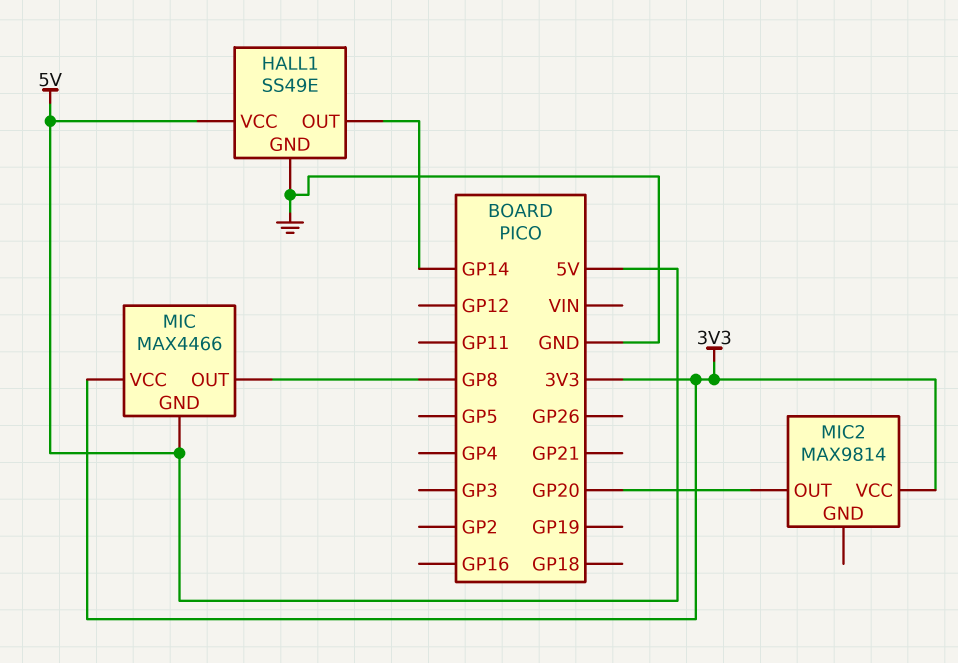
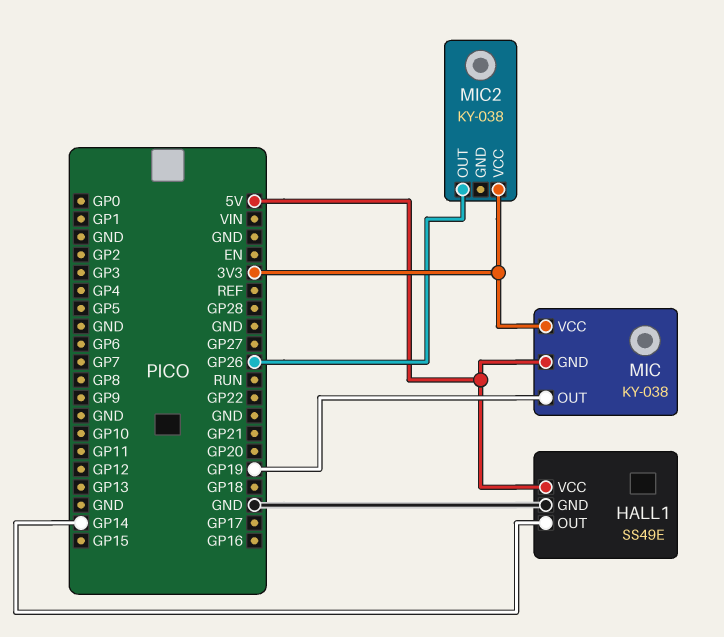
MIC: MAX4466 -> KY-038
MIC pin OUT: GP8 -> GP19
MIC2: MAX9814 -> KY-038
MIC2 pin OUT: GP20 -> GP26

